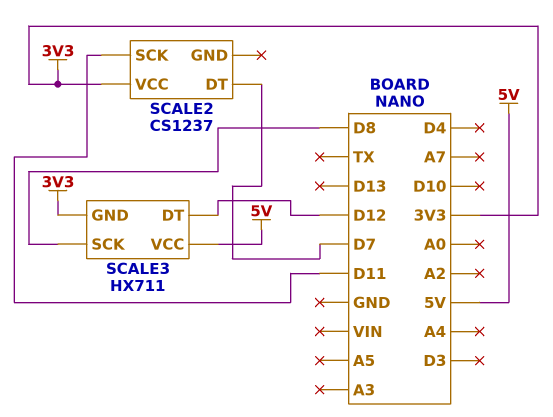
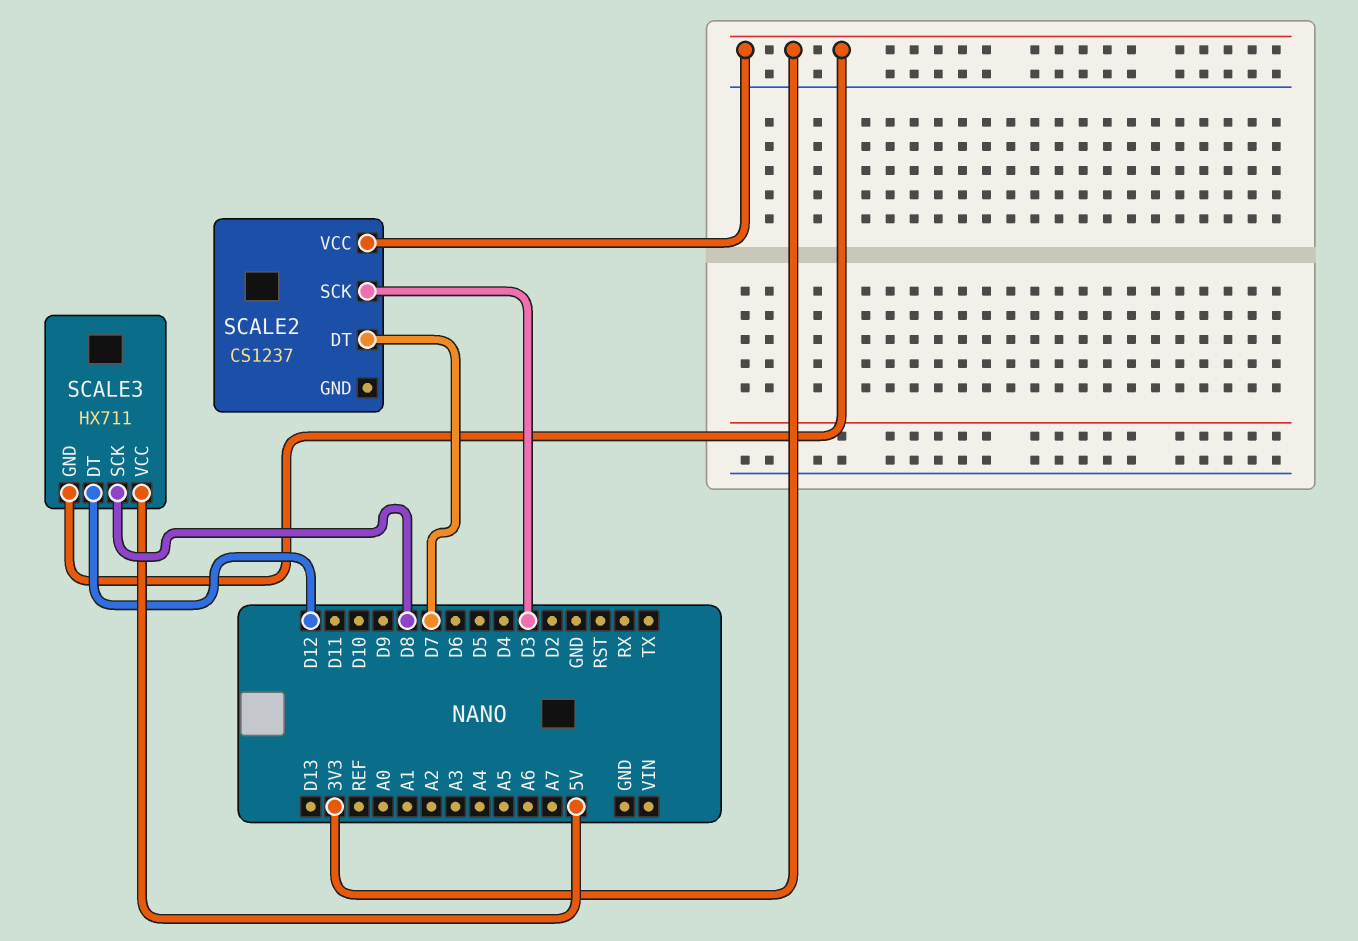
SCALE2 pin SCK: D11 -> D3

